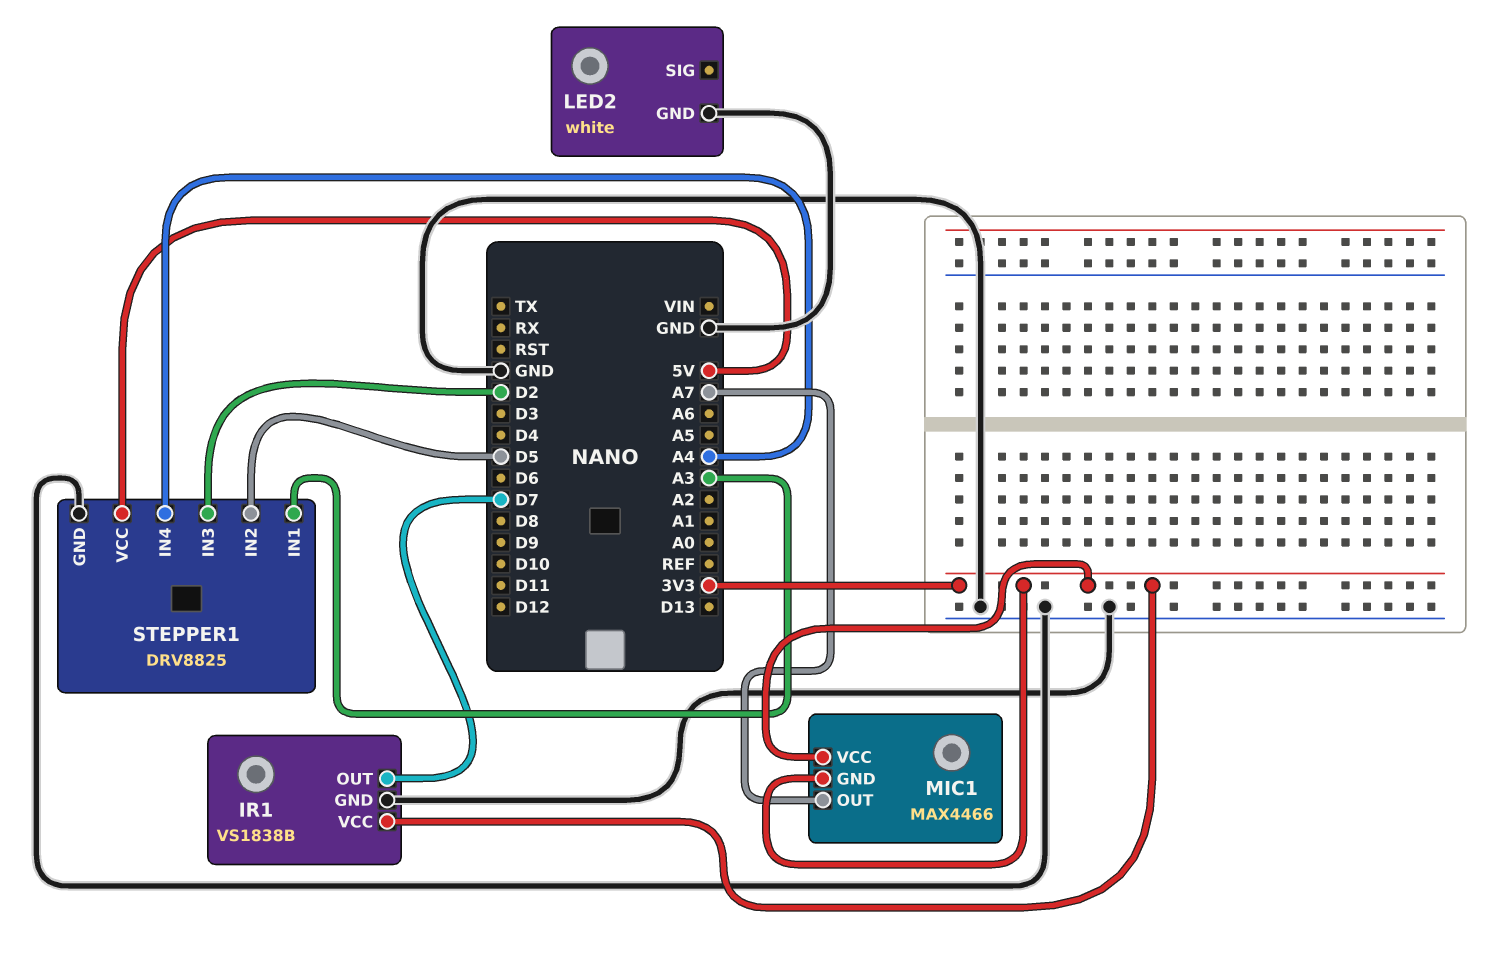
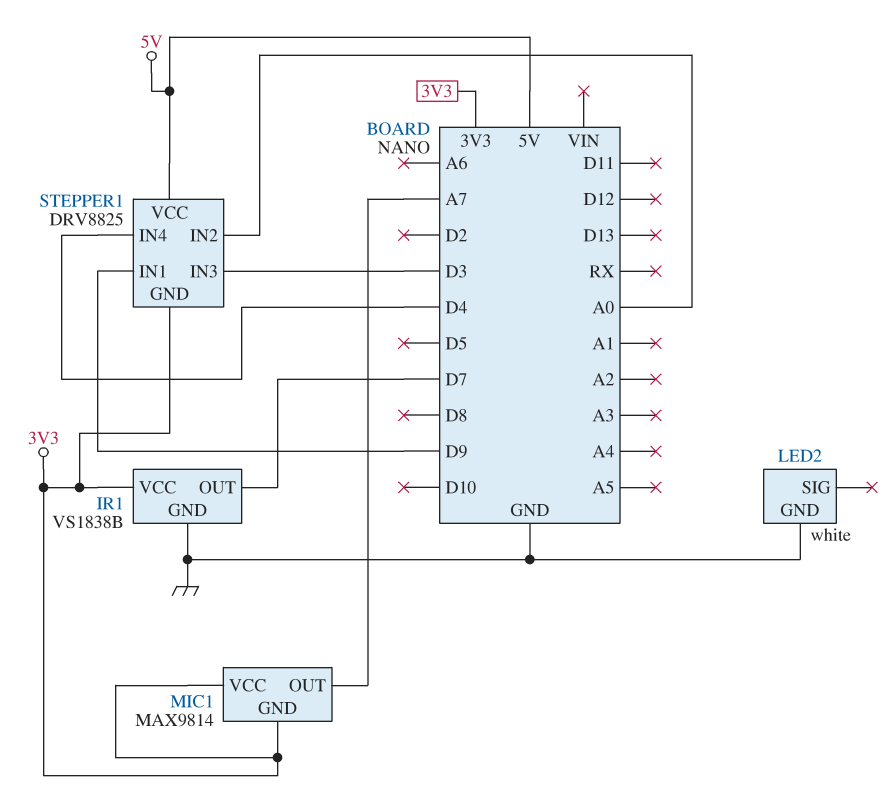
MIC1: MAX4466 -> MAX9814
STEPPER1 pin GND: GND -> 3V3
STEPPER1 pin IN1: A3 -> D9
STEPPER1 pin IN2: D5 -> A0
STEPPER1 pin IN3: D2 -> D3
STEPPER1 pin IN4: A4 -> D4

